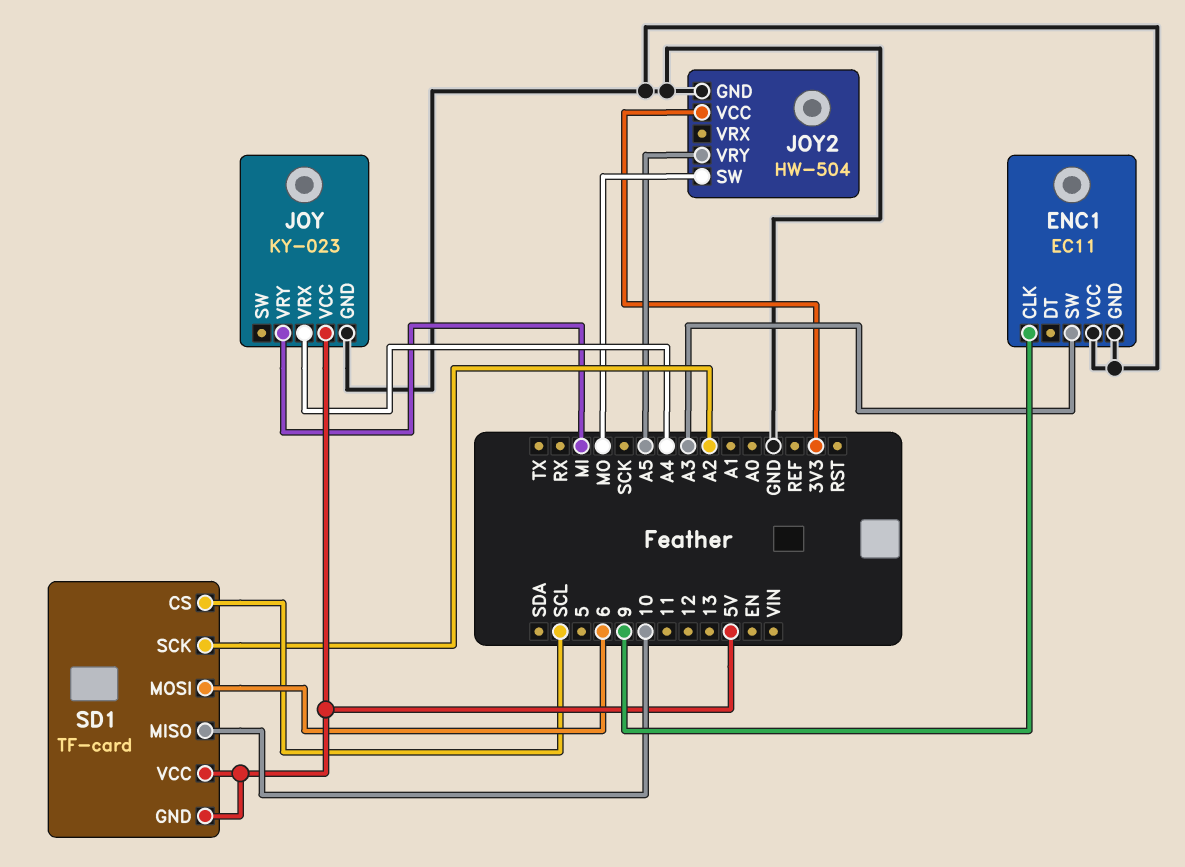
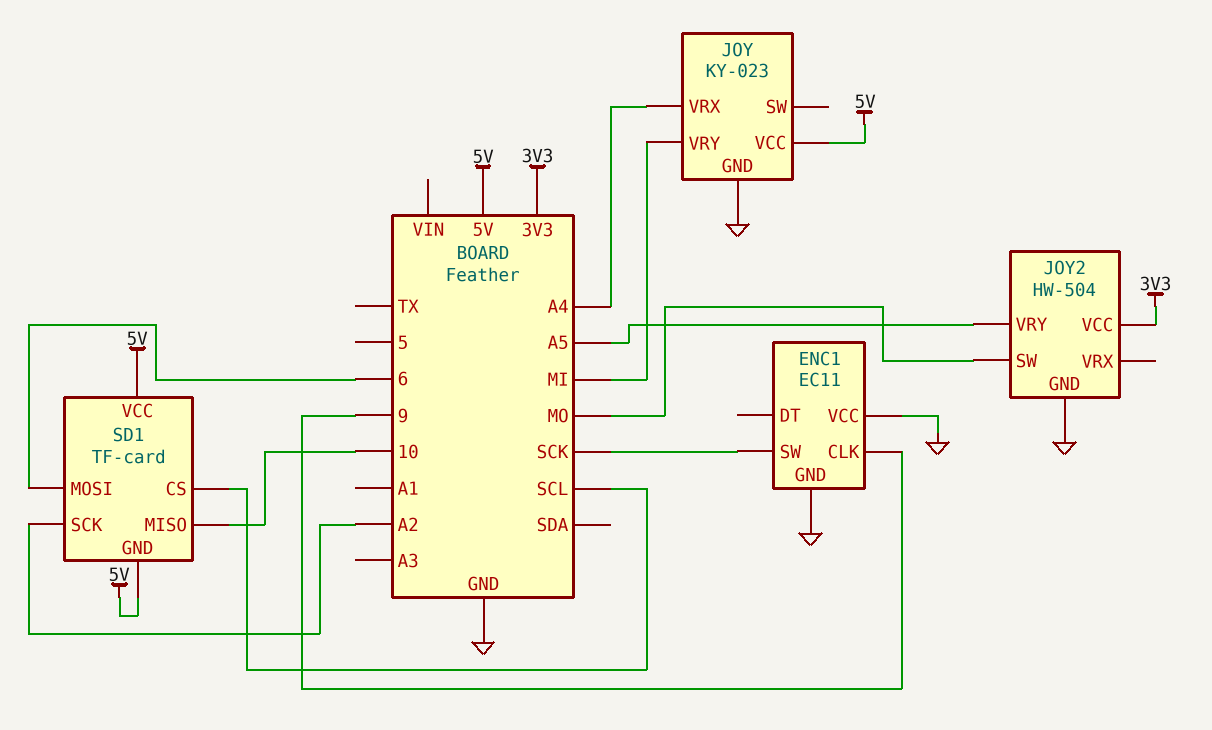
ENC1 pin SW: A3 -> SCK

